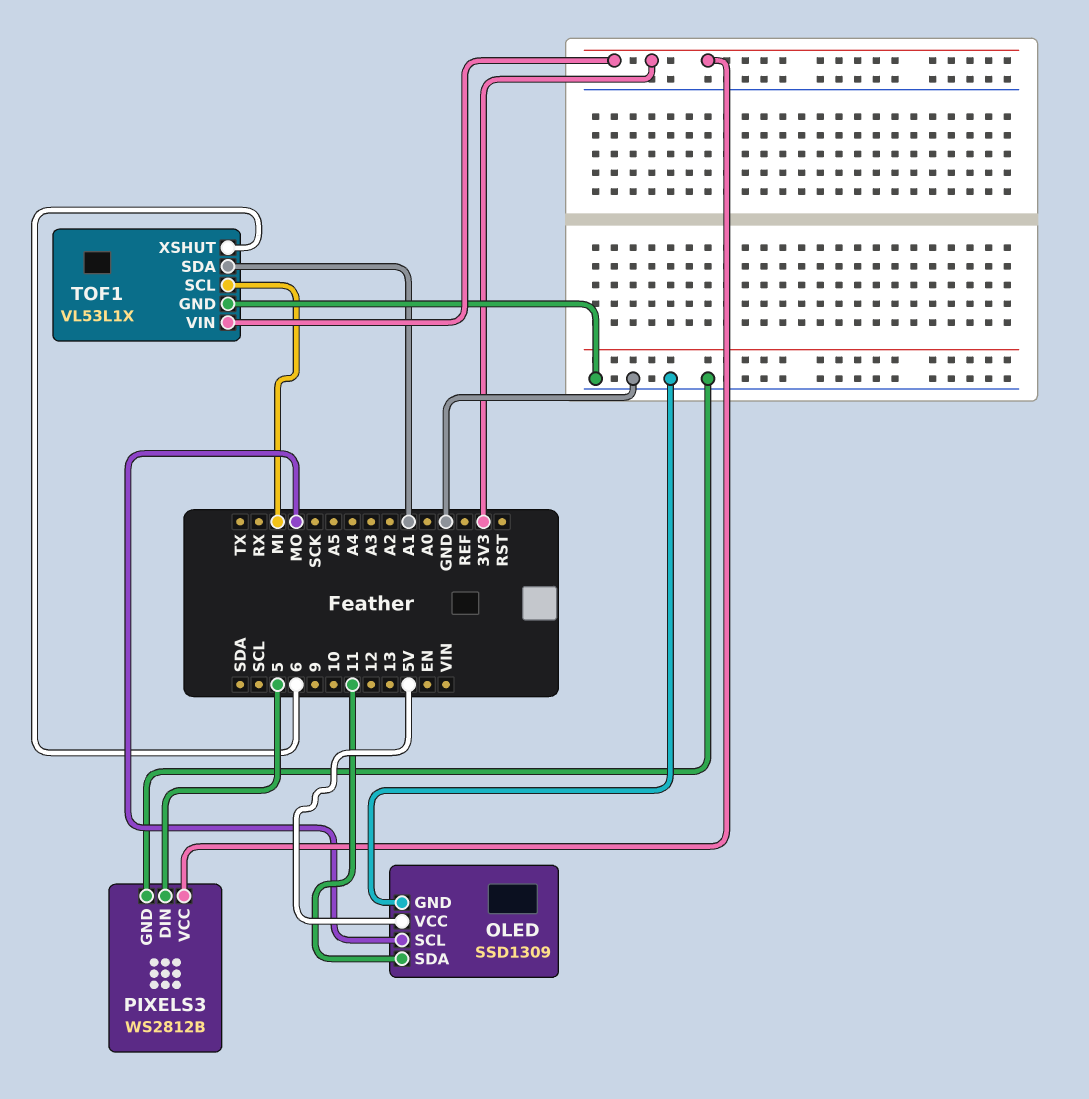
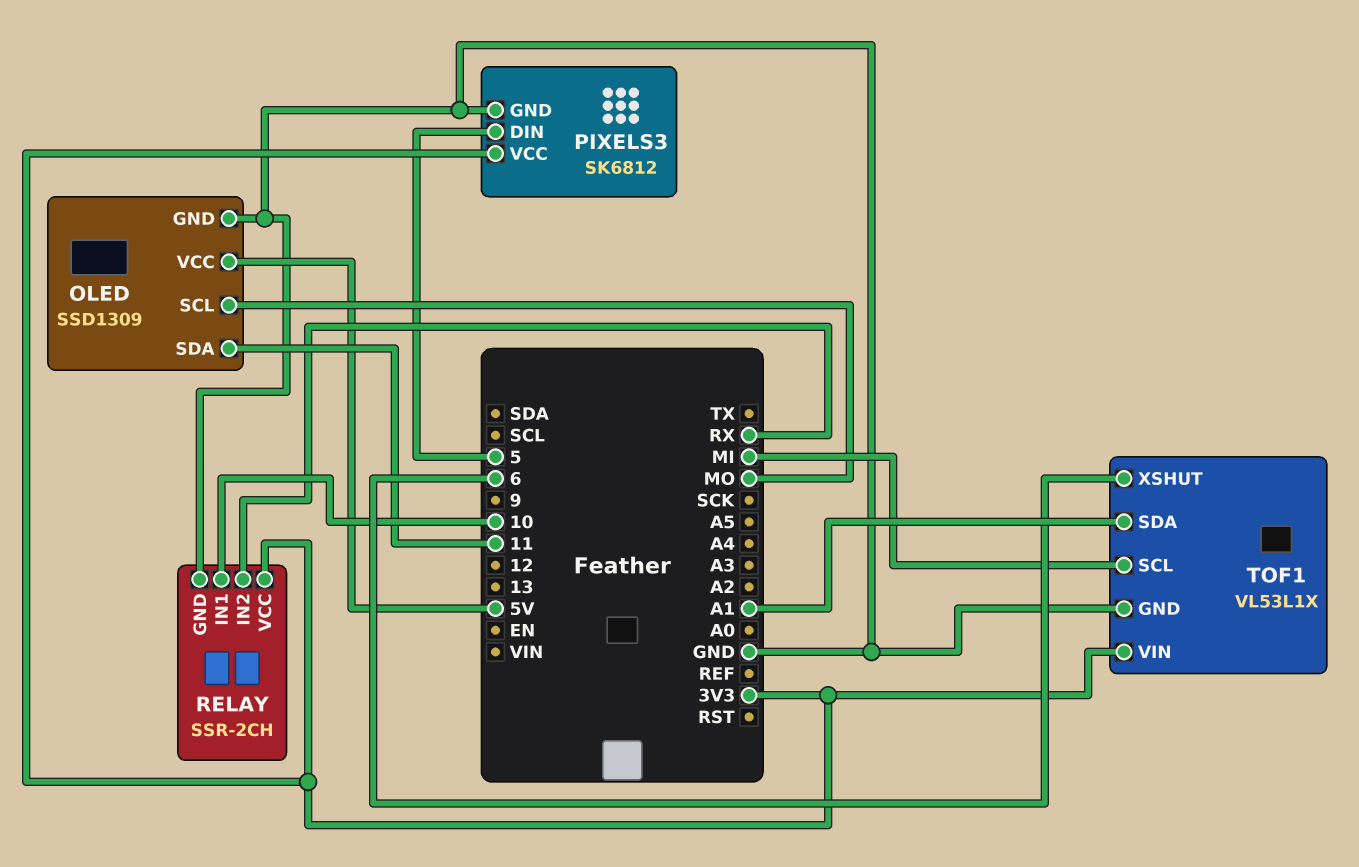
PIXELS3: WS2812B -> SK6812
RELAY: none -> SSR-2CH
RELAY pin GND: none -> GND
RELAY pin IN1: none -> 10
RELAY pin IN2: none -> RX
RELAY pin VCC: none -> 3V3

